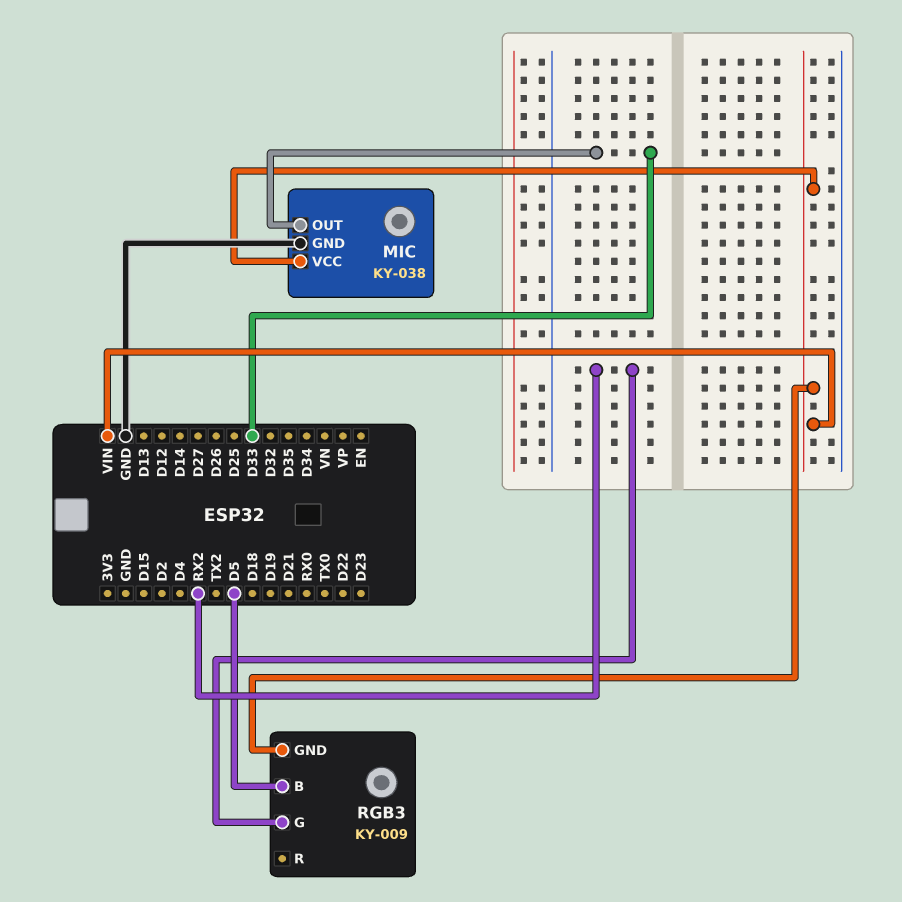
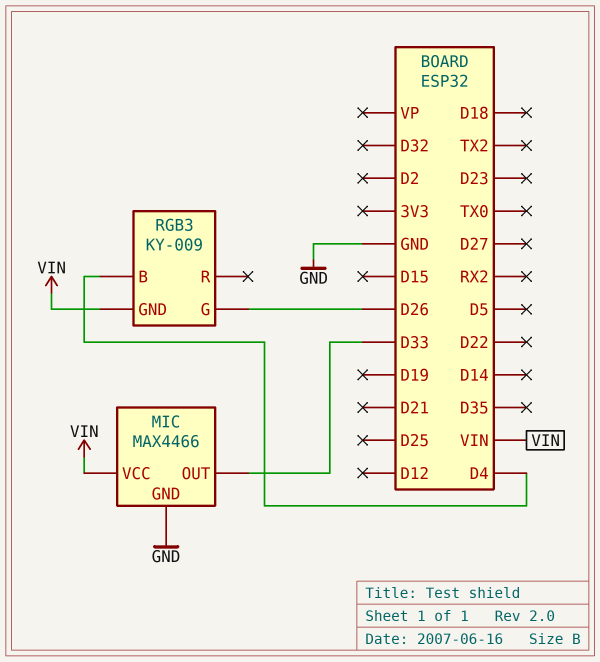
MIC: KY-038 -> MAX4466
RGB3 pin B: D5 -> D4
RGB3 pin G: RX2 -> D26

